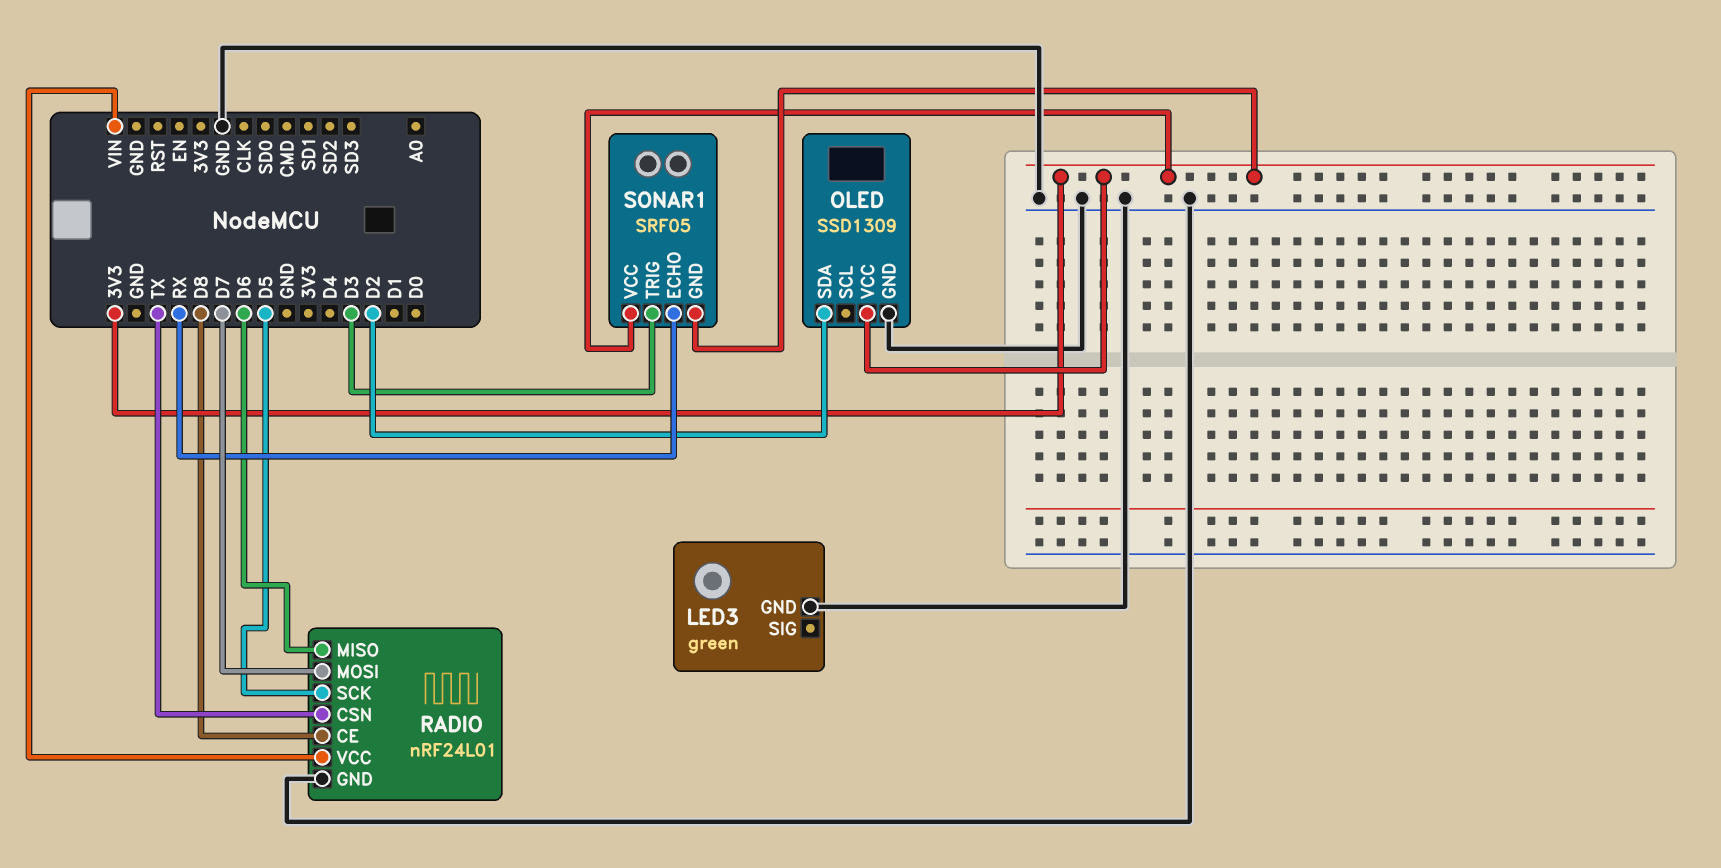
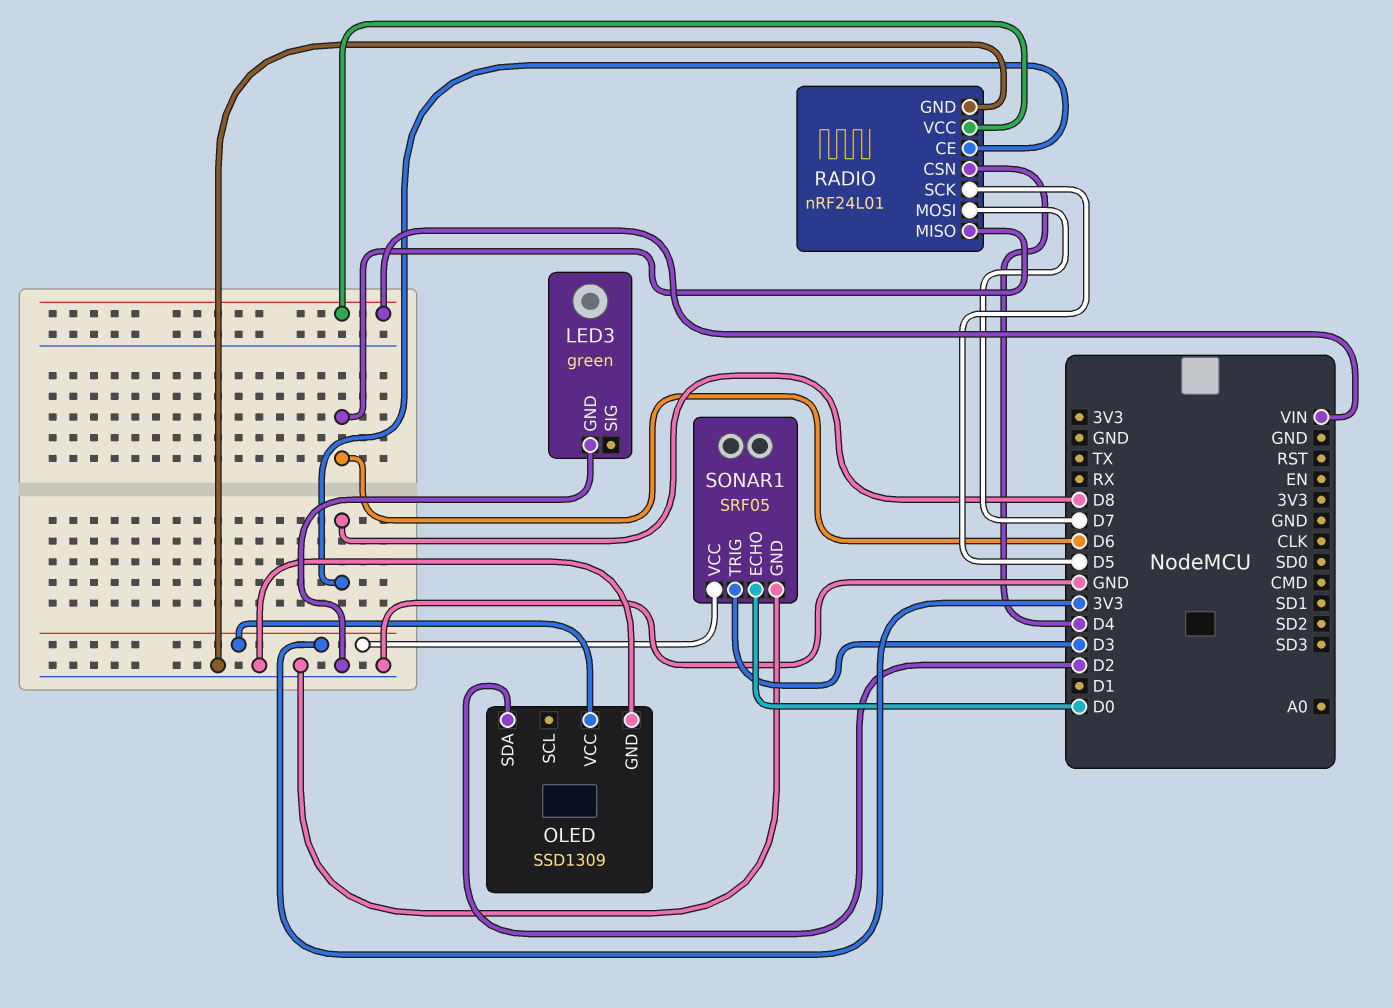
RADIO pin CSN: TX -> D4
SONAR1 pin ECHO: RX -> D0
SONAR1 pin GND: 3V3 -> GND

